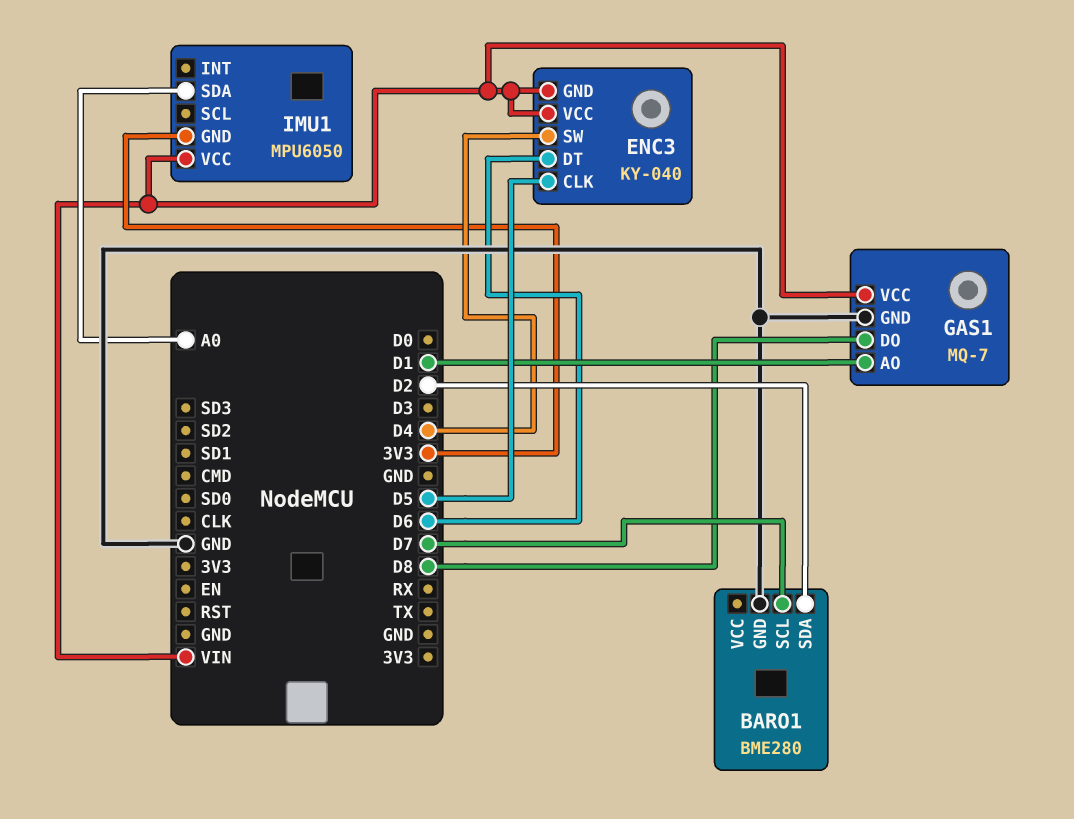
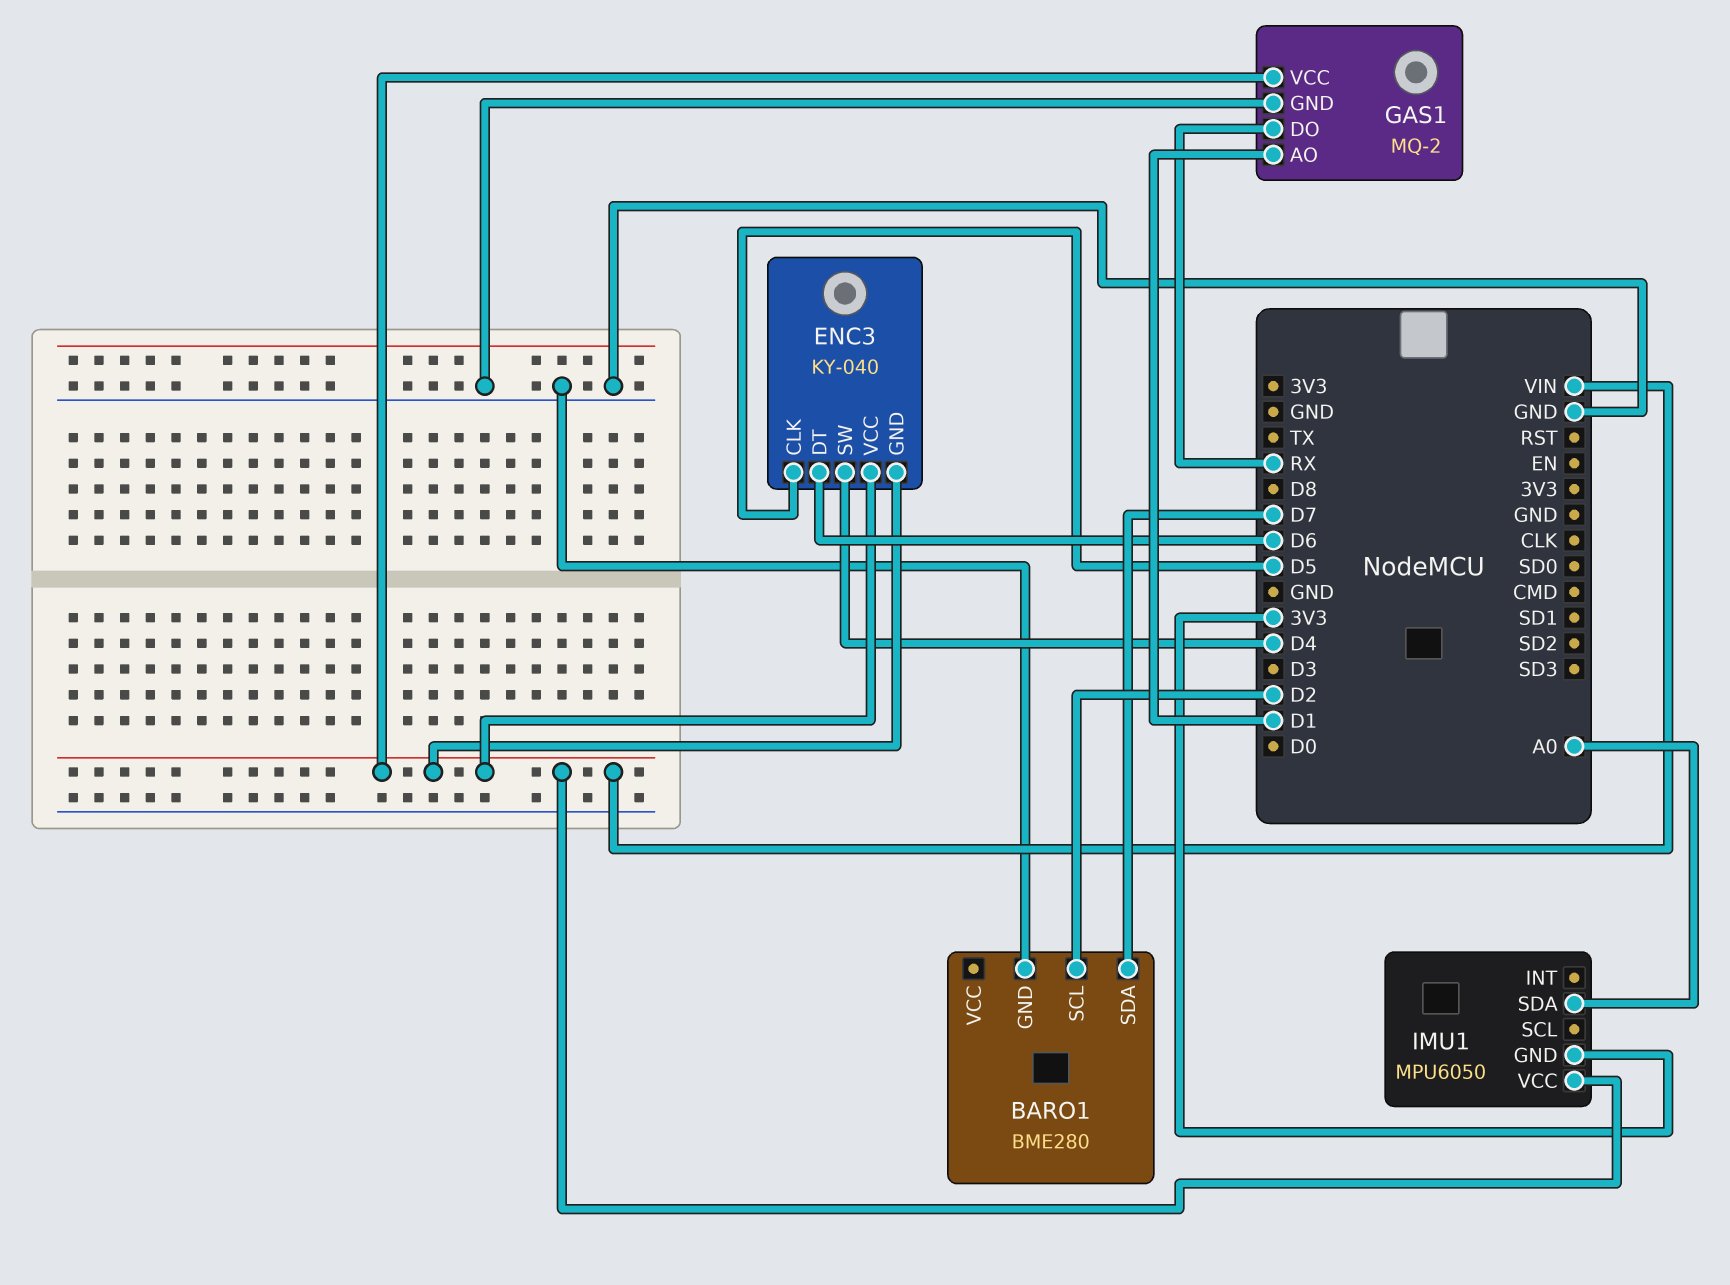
BARO1 pin SCL: D7 -> D2
BARO1 pin SDA: D2 -> D7
GAS1: MQ-7 -> MQ-2
GAS1 pin DO: D8 -> RX

